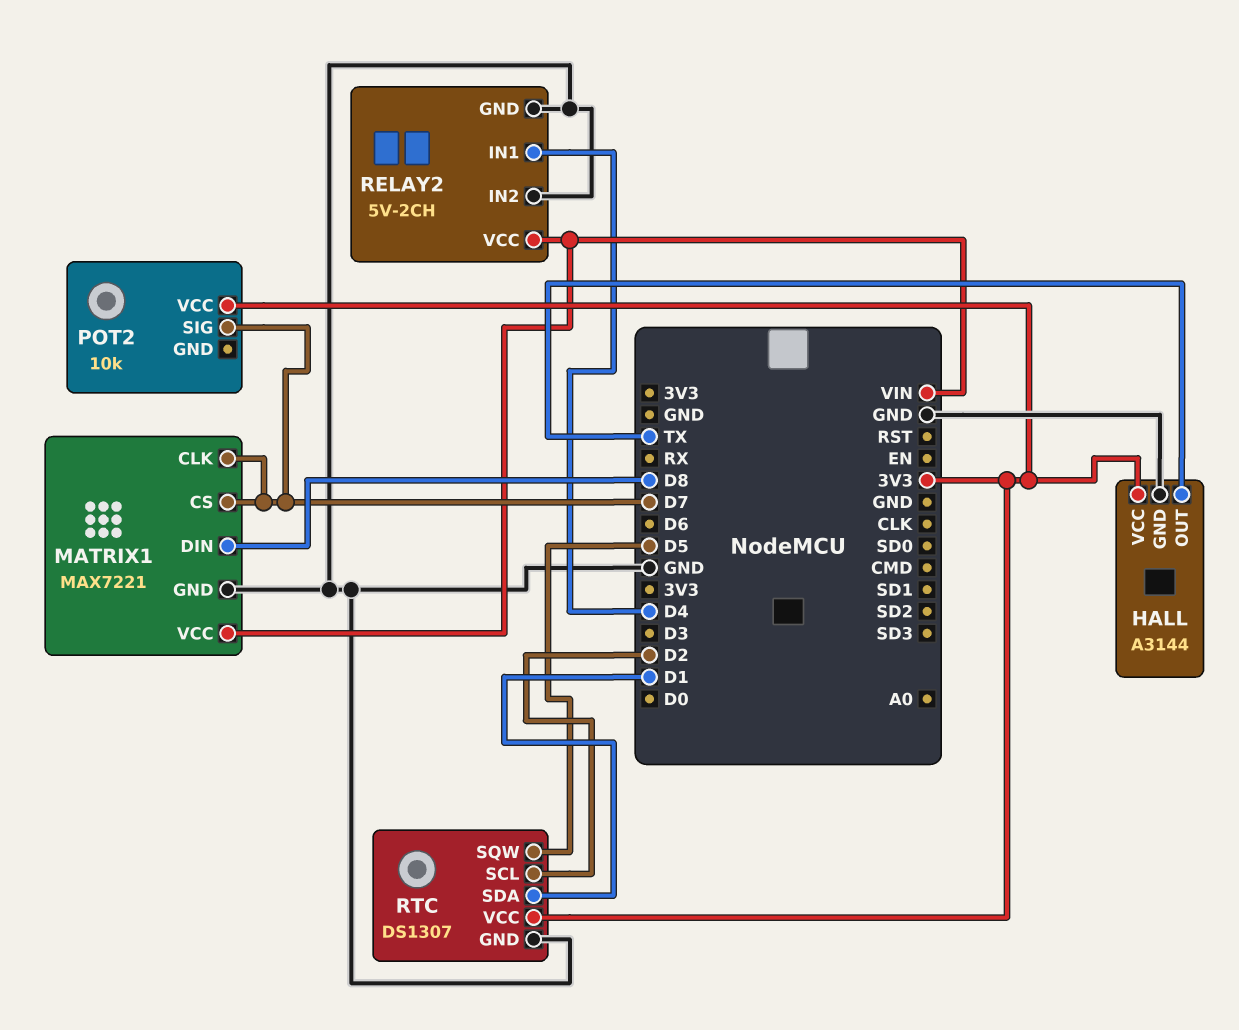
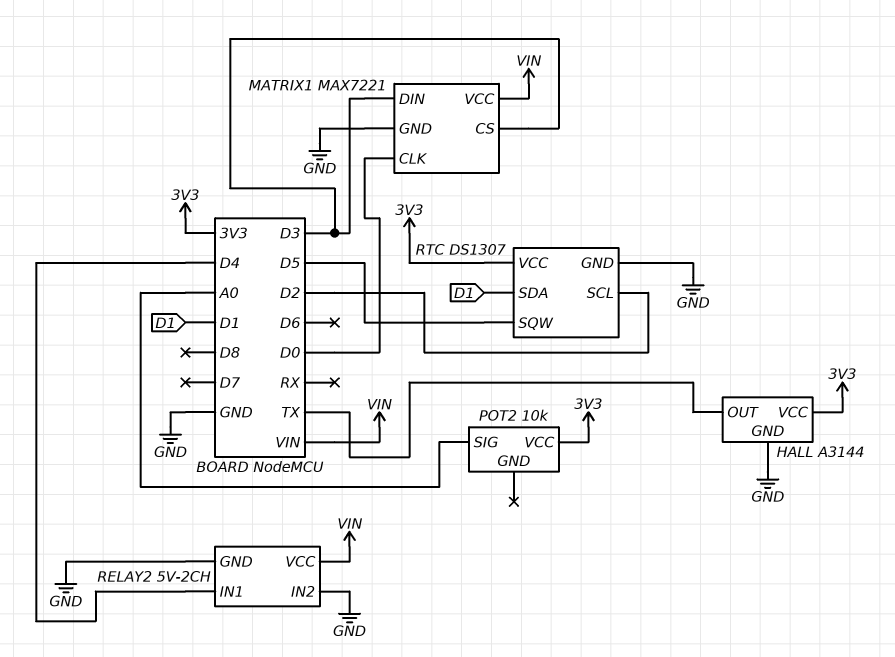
MATRIX1 pin CLK: D7 -> D0
MATRIX1 pin CS: D7 -> D3
MATRIX1 pin DIN: D8 -> D3
POT2 pin SIG: D7 -> A0

